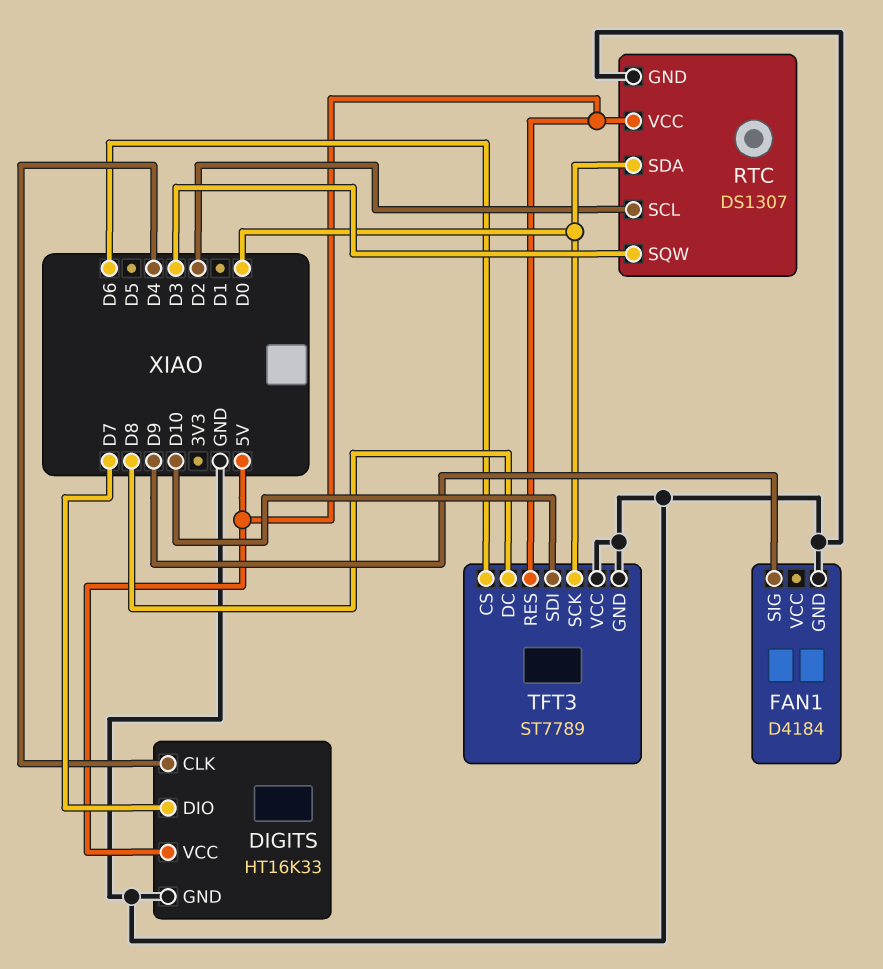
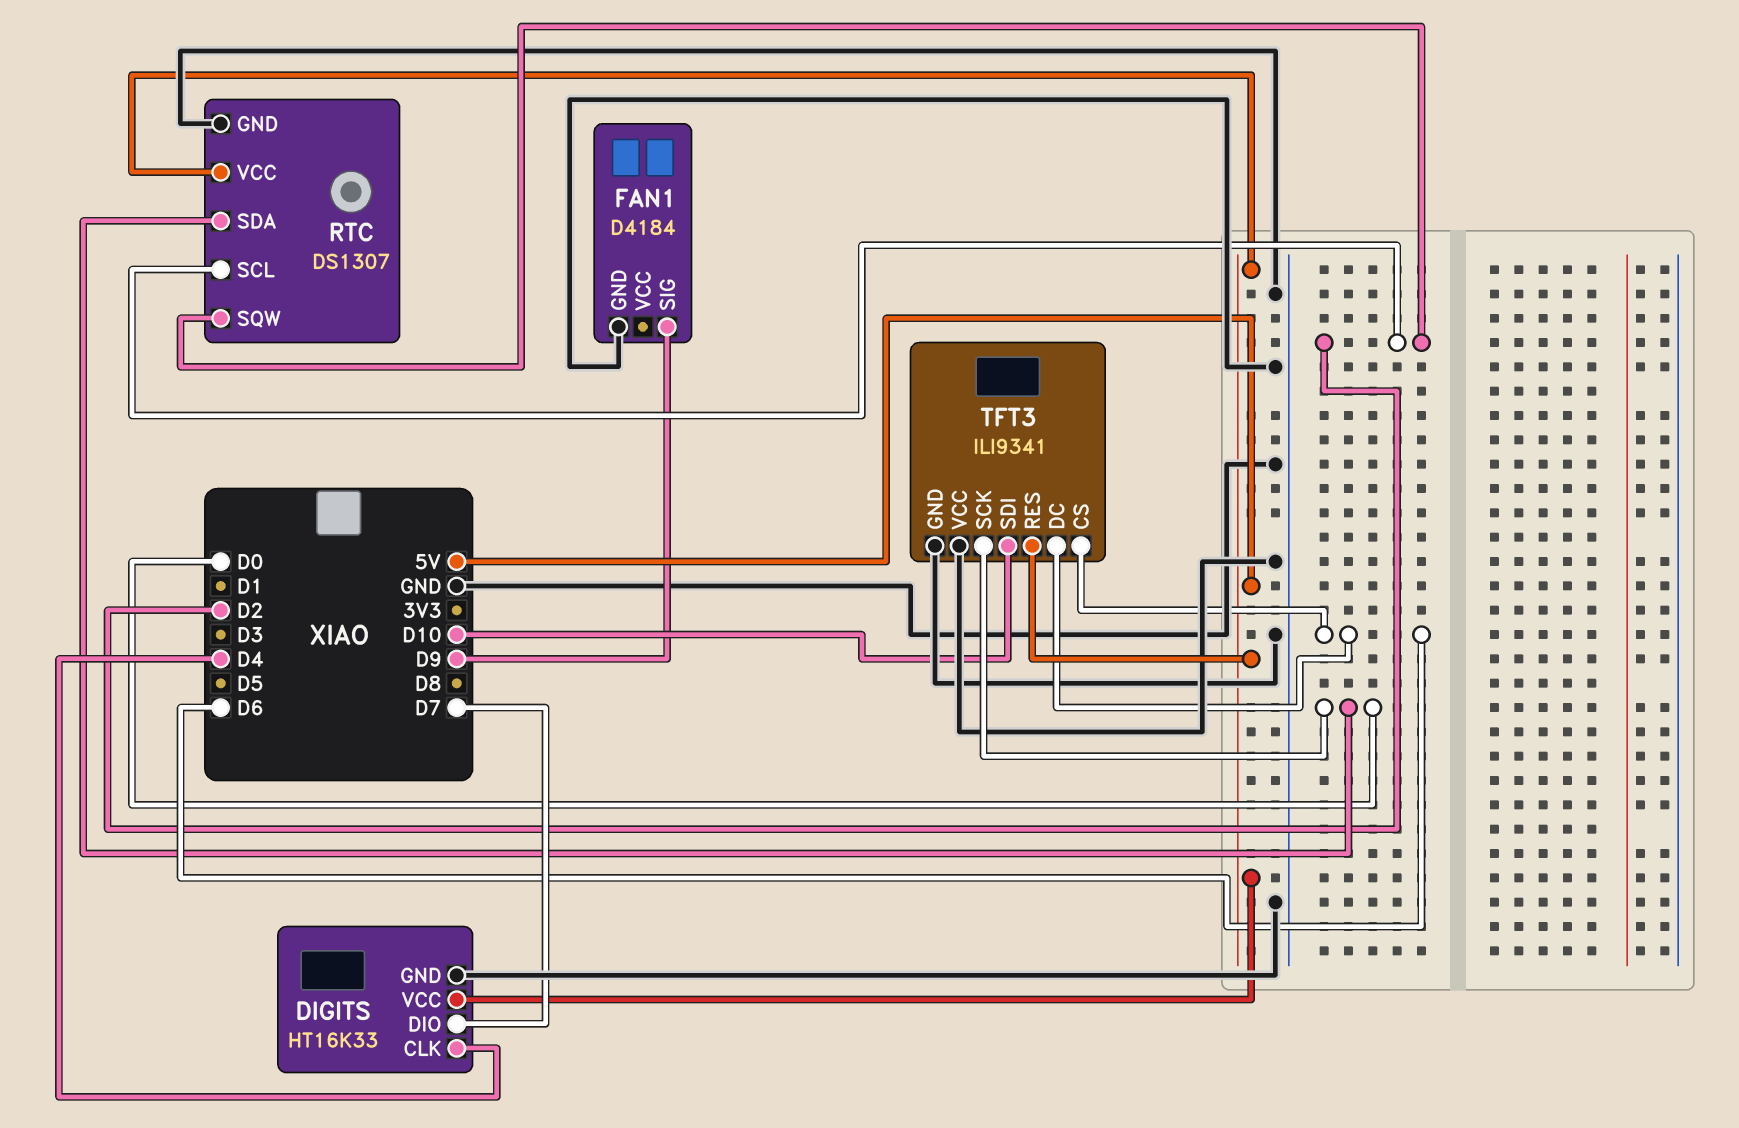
RTC pin SQW: D3 -> D2
TFT3: ST7789 -> ILI9341
TFT3 pin DC: D8 -> D6

